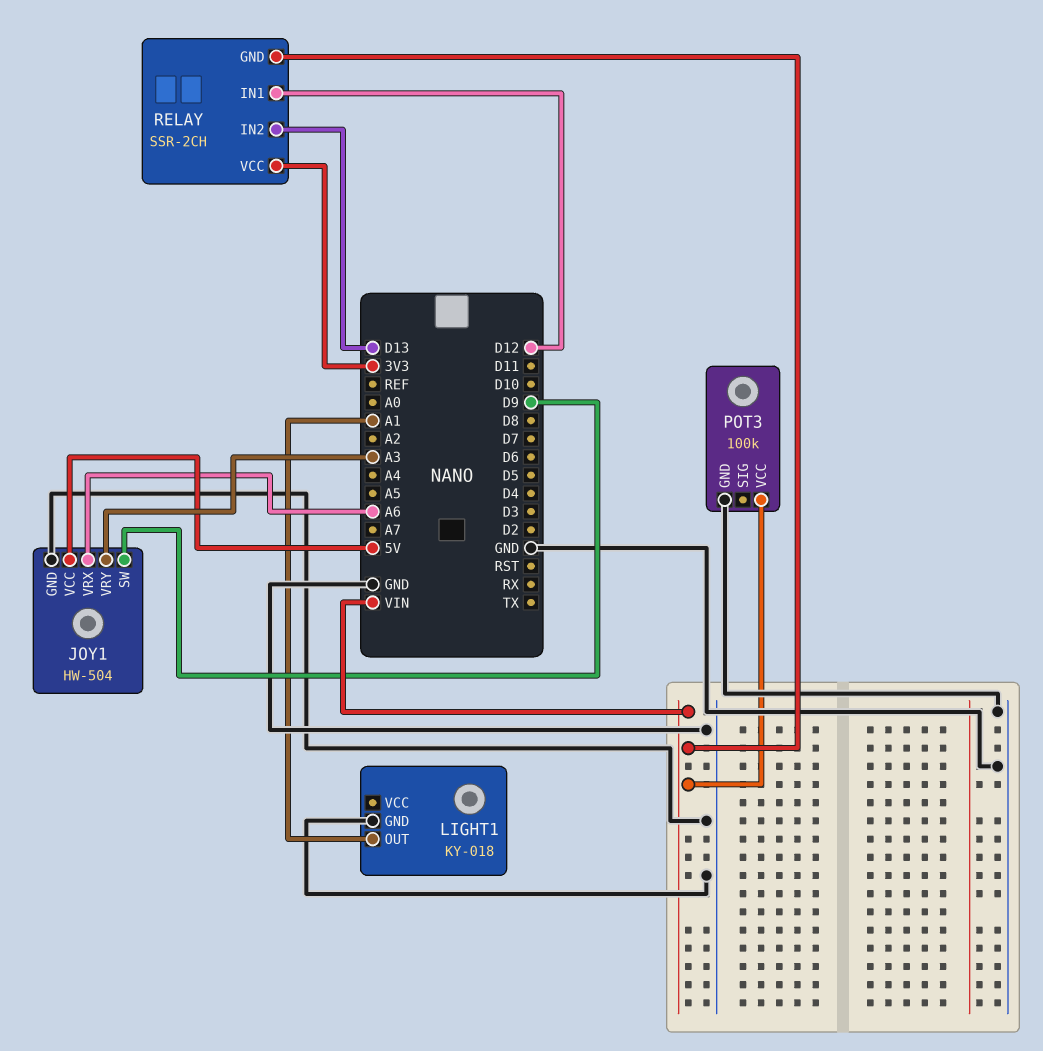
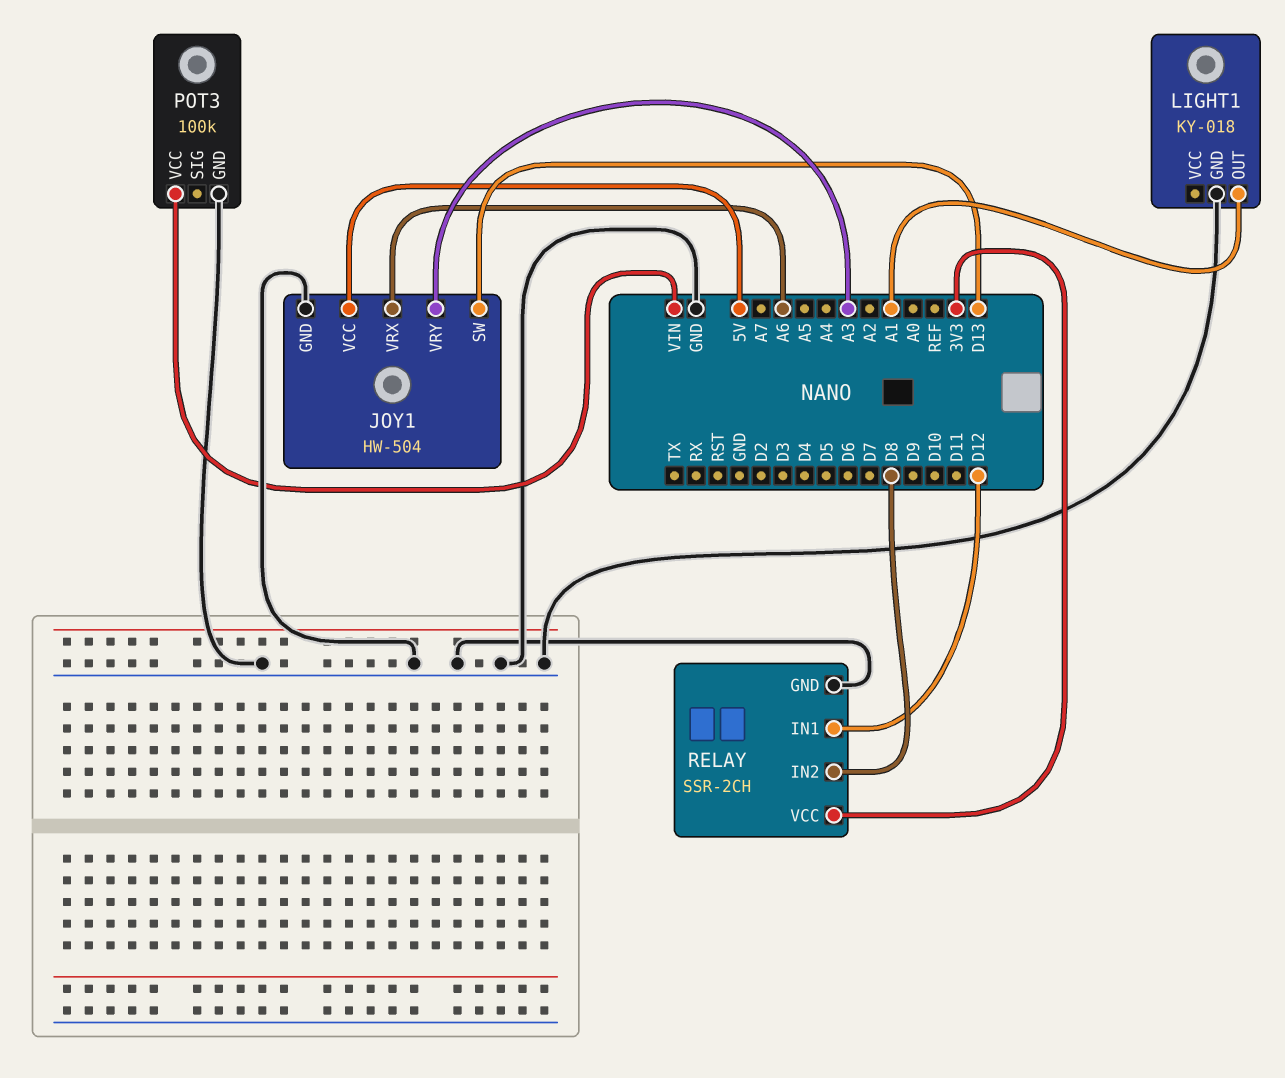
JOY1 pin SW: D9 -> D13
RELAY pin GND: VIN -> GND
RELAY pin IN2: D13 -> D8

